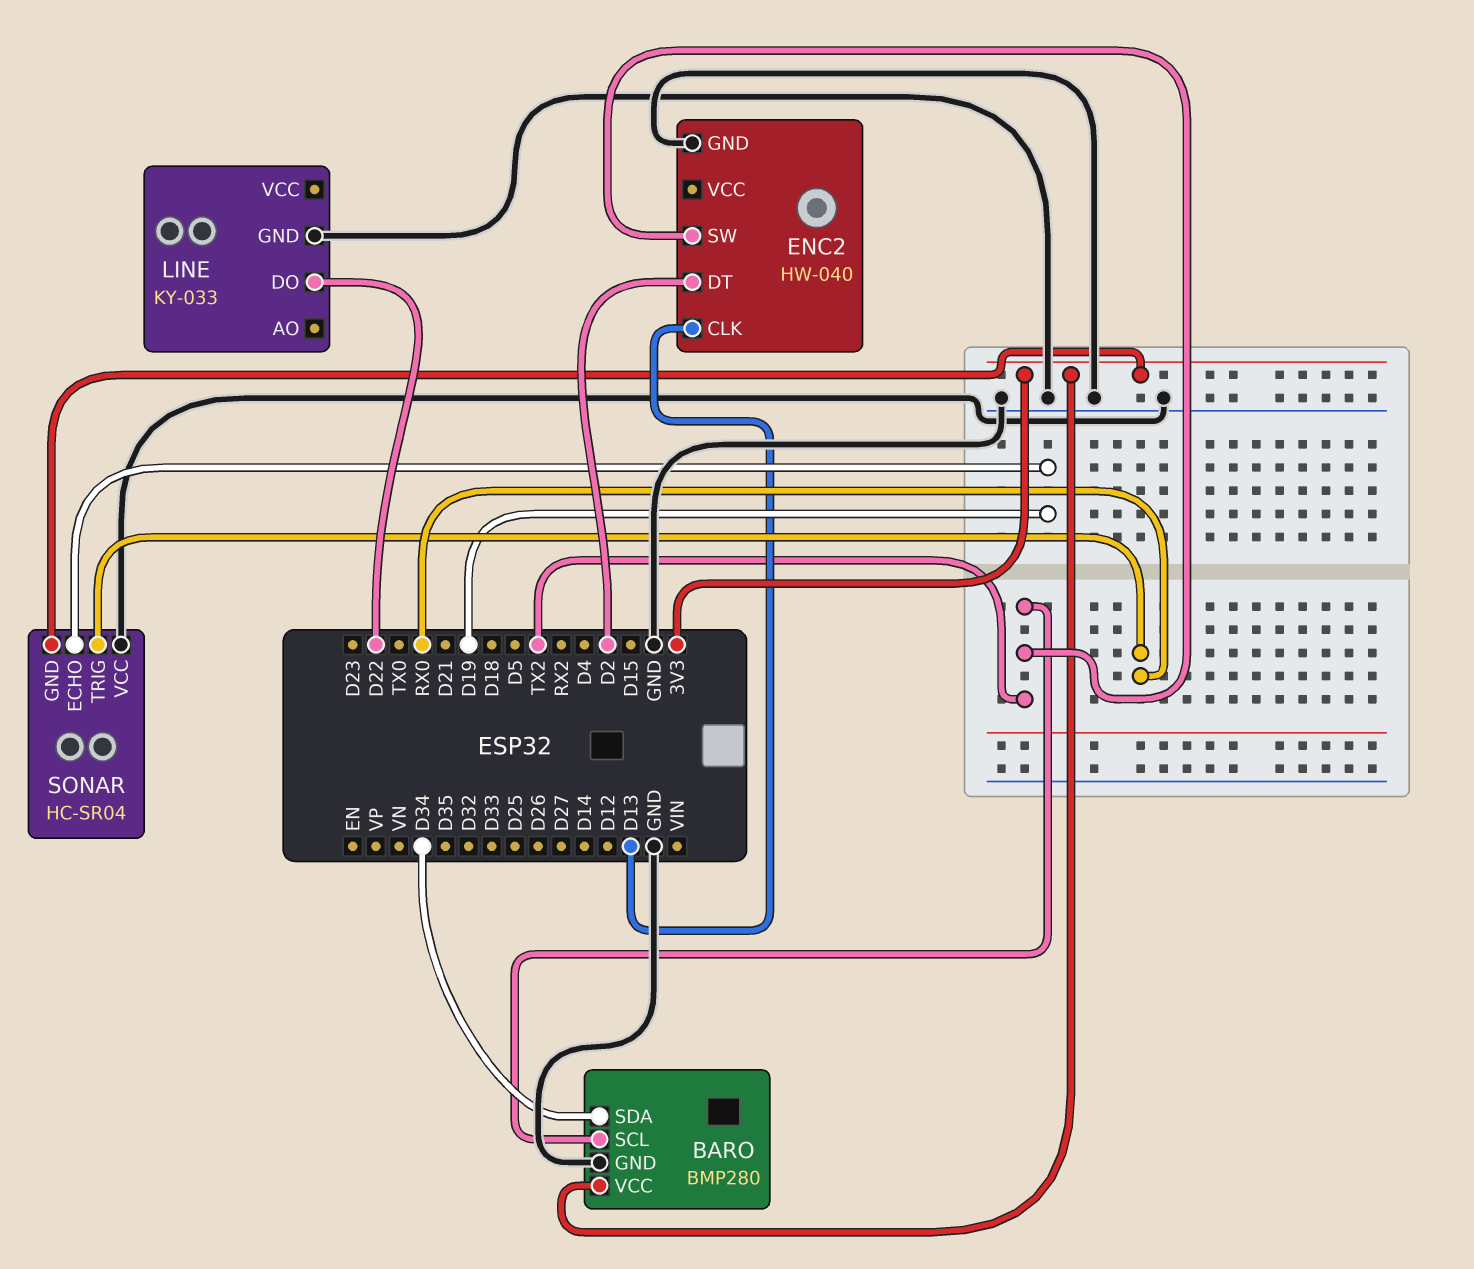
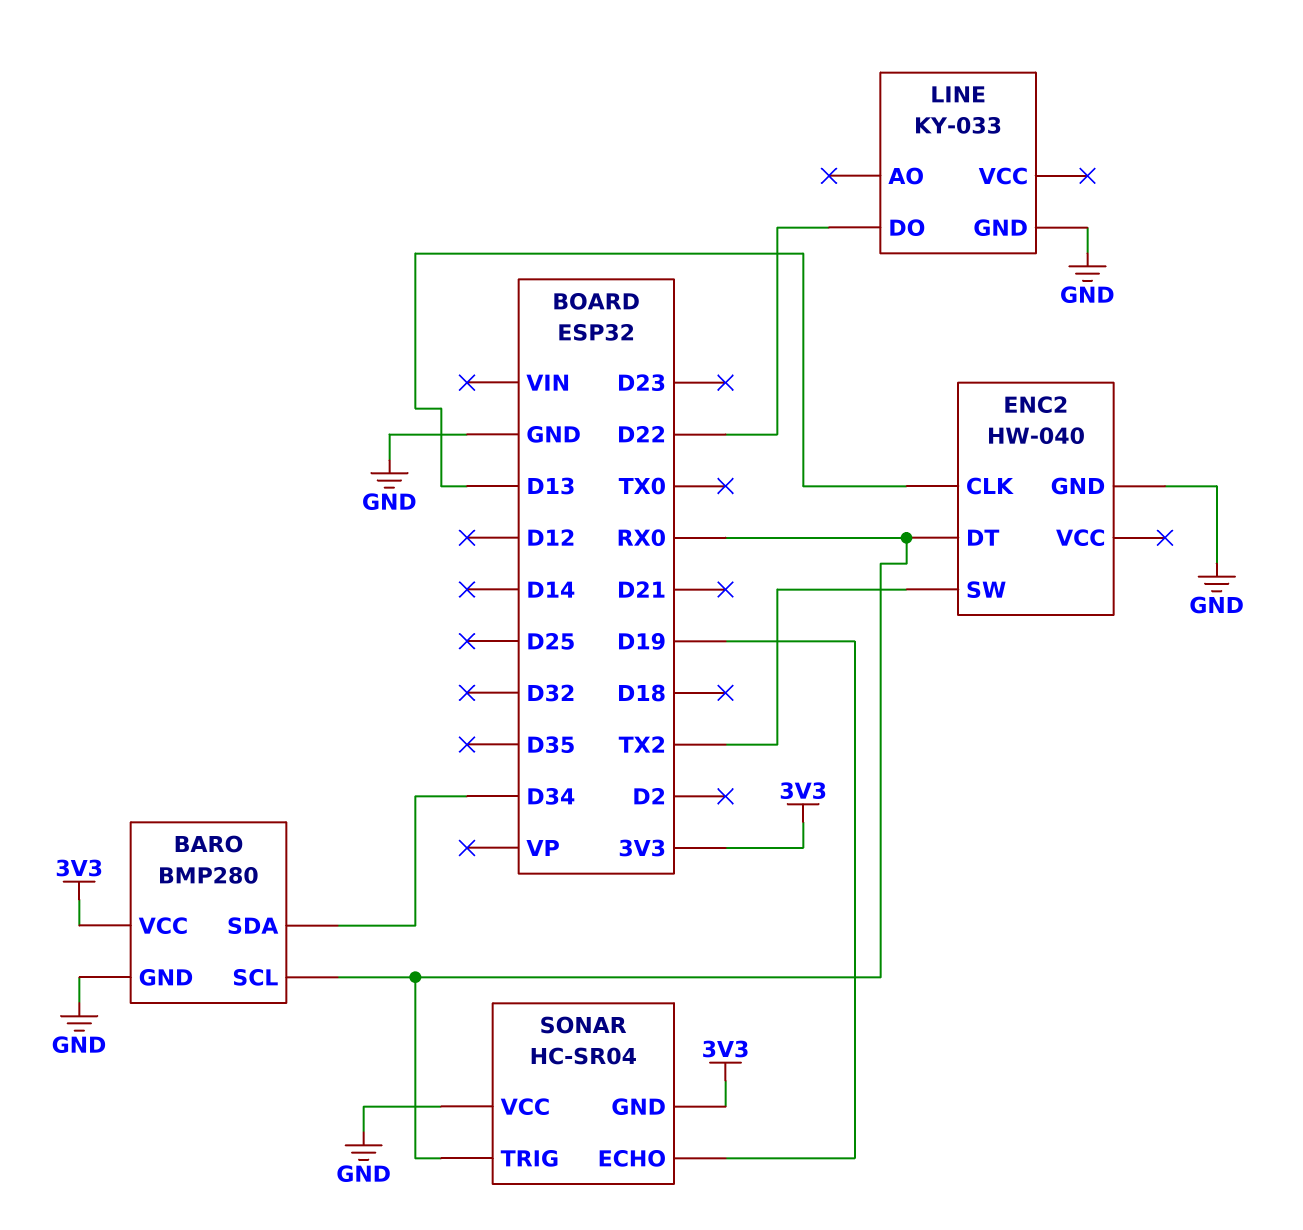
BARO pin SCL: TX2 -> RX0
ENC2 pin DT: D2 -> RX0

